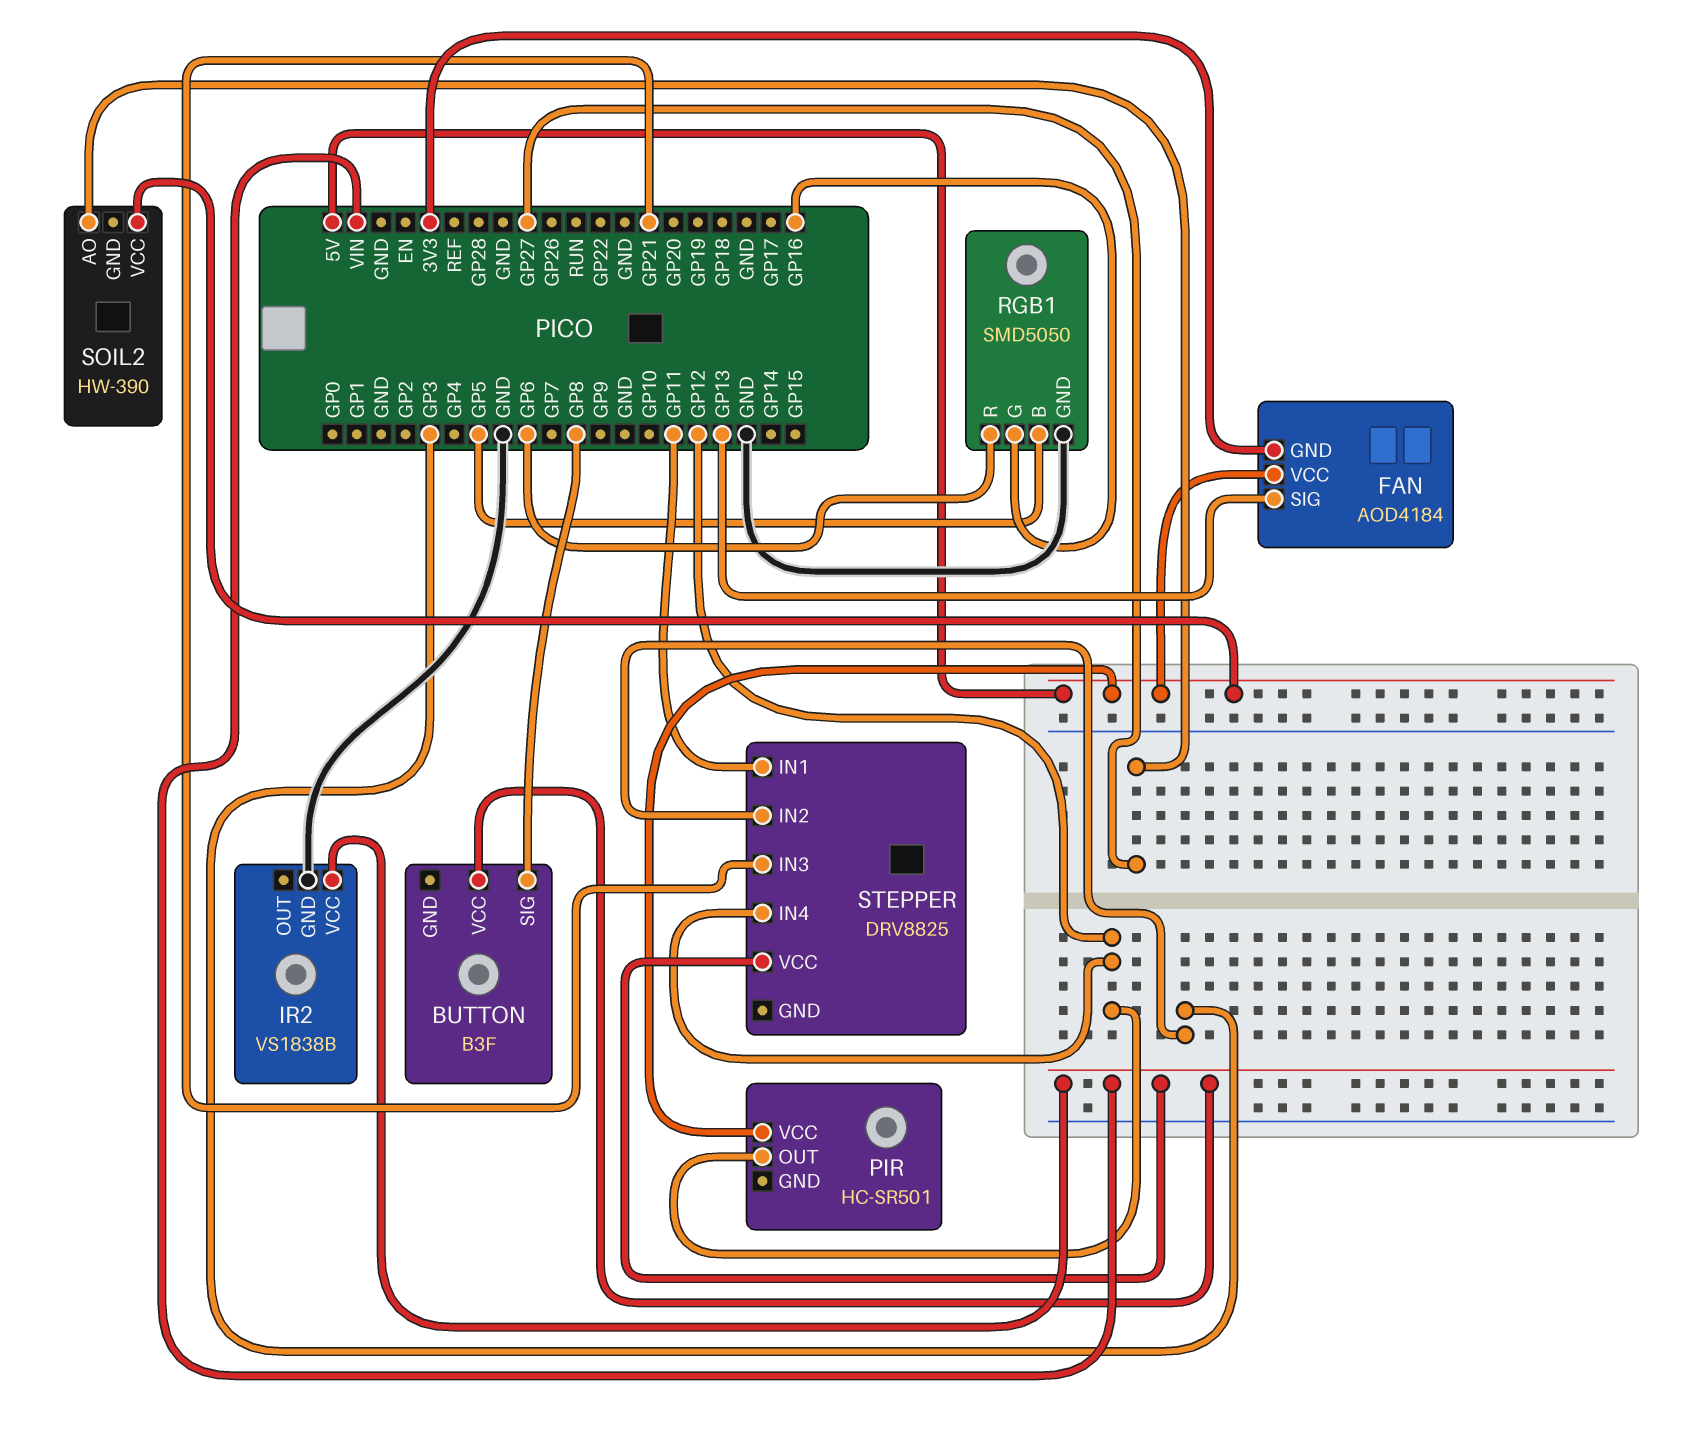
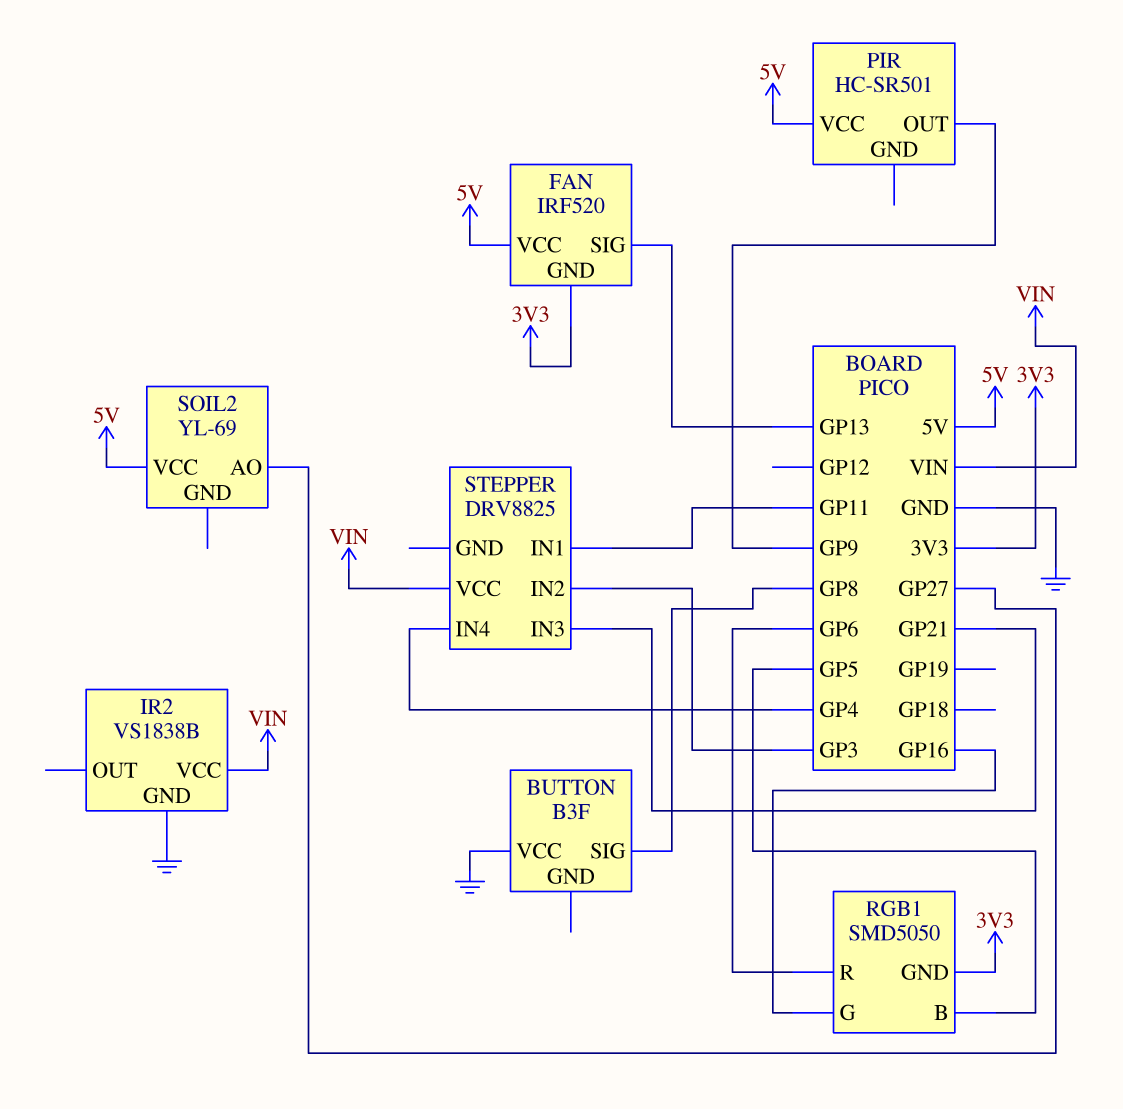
BUTTON pin VCC: VIN -> GND
FAN: AOD4184 -> IRF520
PIR pin OUT: GP12 -> GP9
RGB1 pin GND: GND -> 3V3
SOIL2: HW-390 -> YL-69
STEPPER pin IN4: GP12 -> GP4

